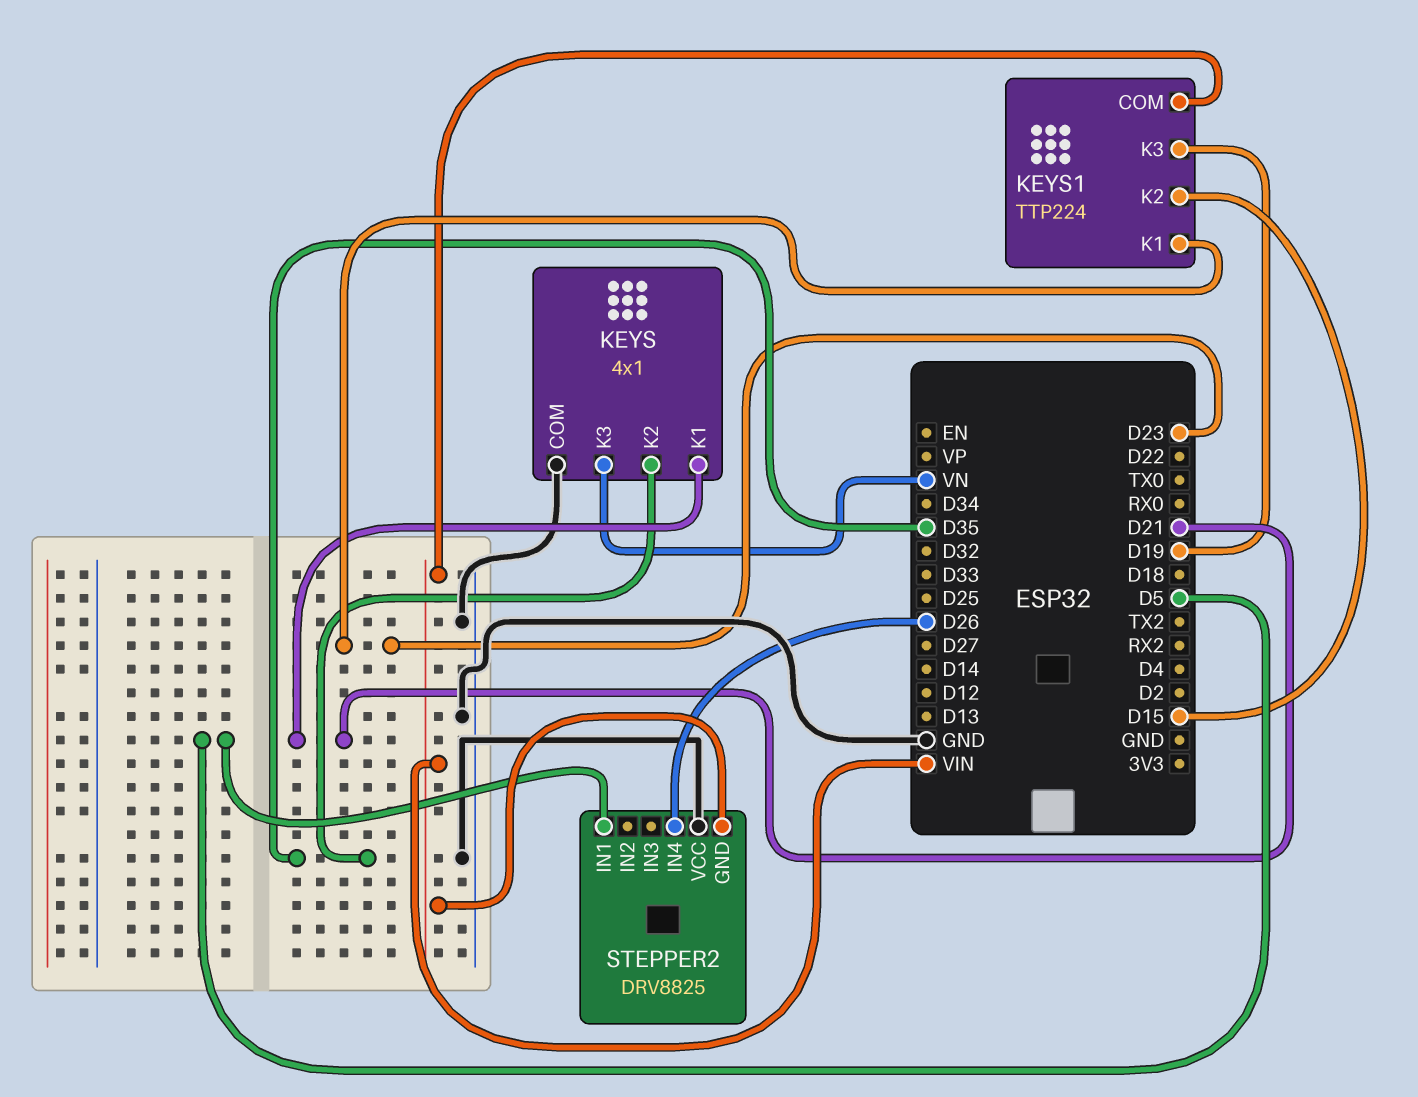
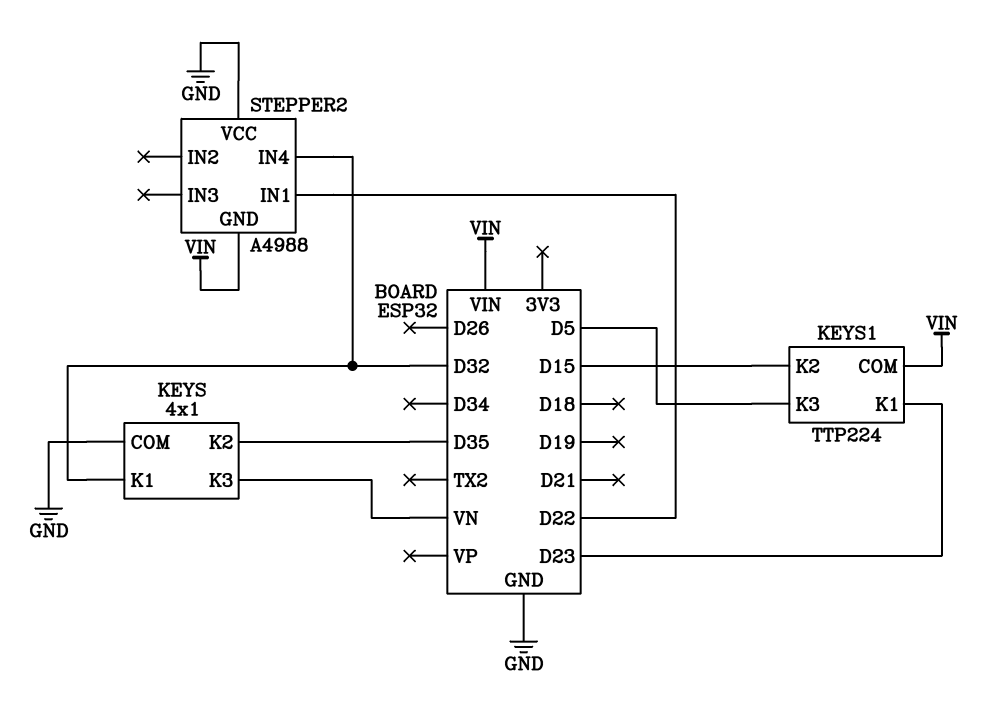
KEYS pin K1: D21 -> D32
KEYS1 pin K3: D19 -> D5
STEPPER2: DRV8825 -> A4988
STEPPER2 pin IN1: D5 -> D22
STEPPER2 pin IN4: D26 -> D32

